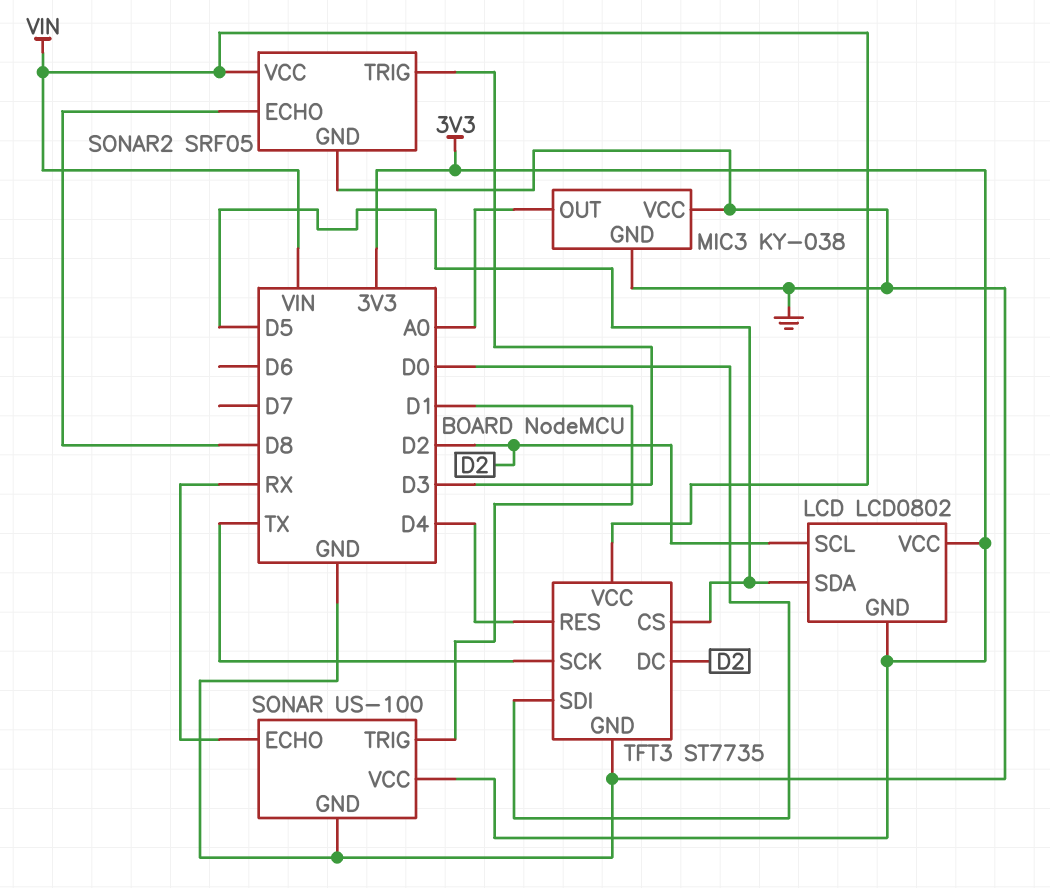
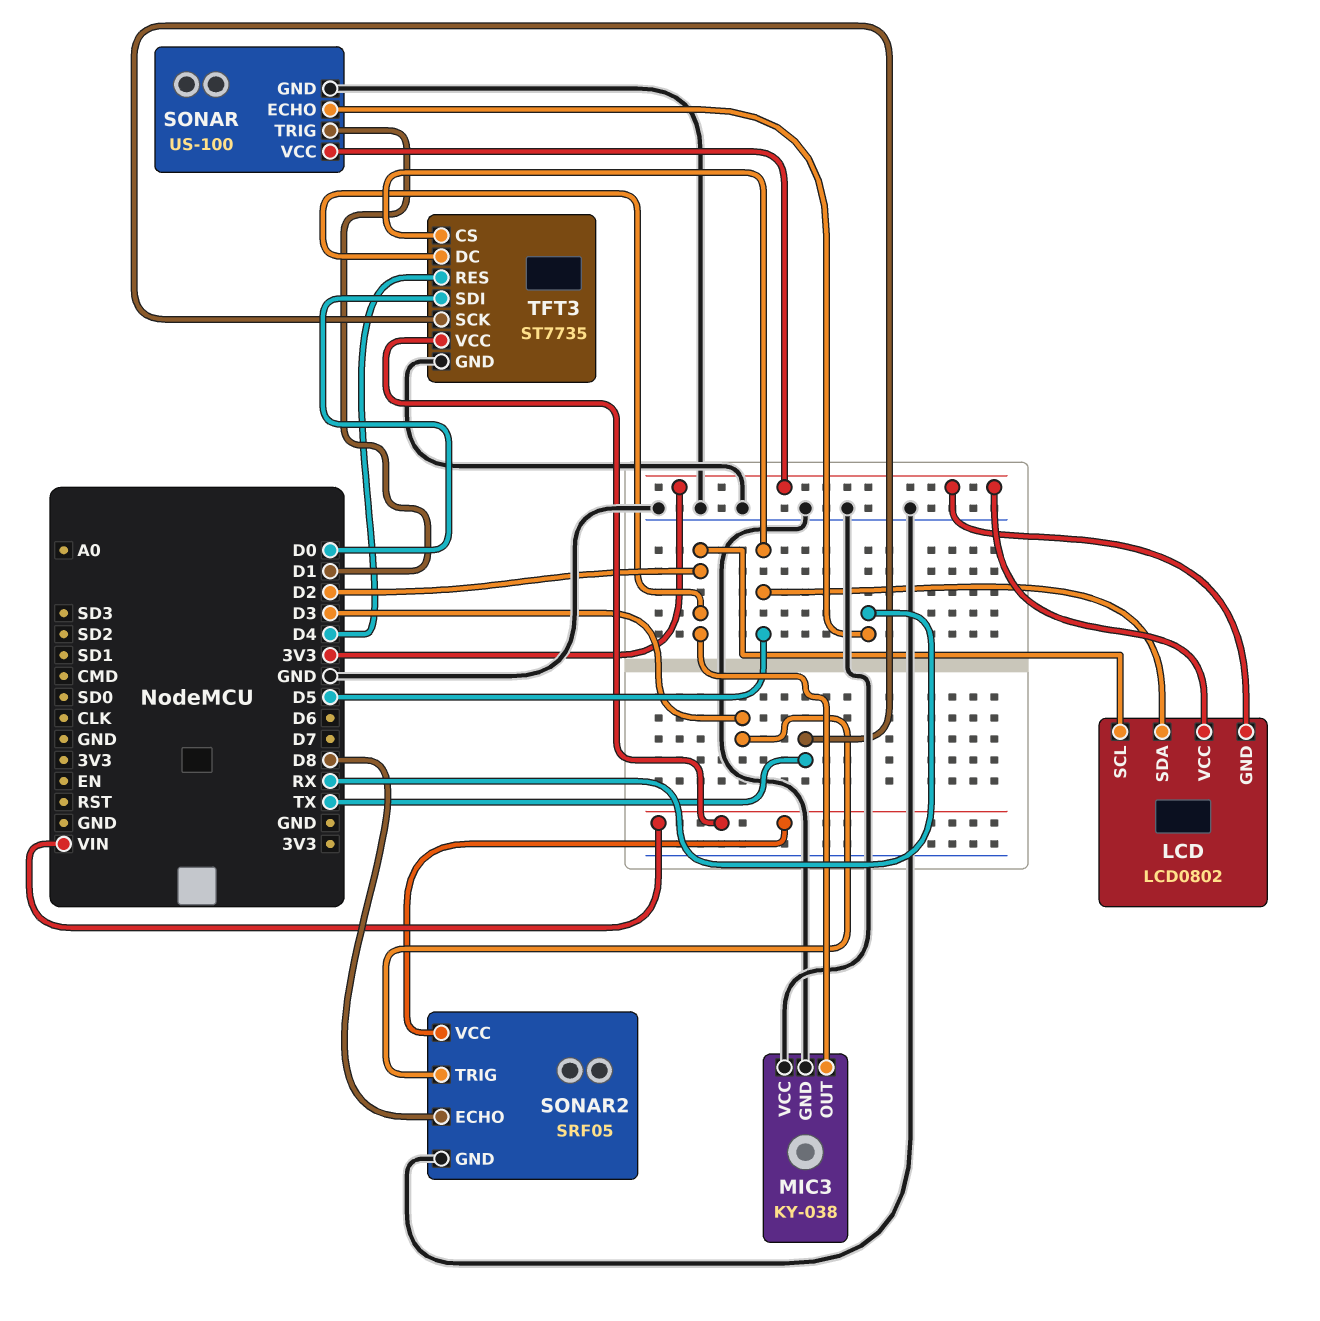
MIC3 pin OUT: A0 -> D2

